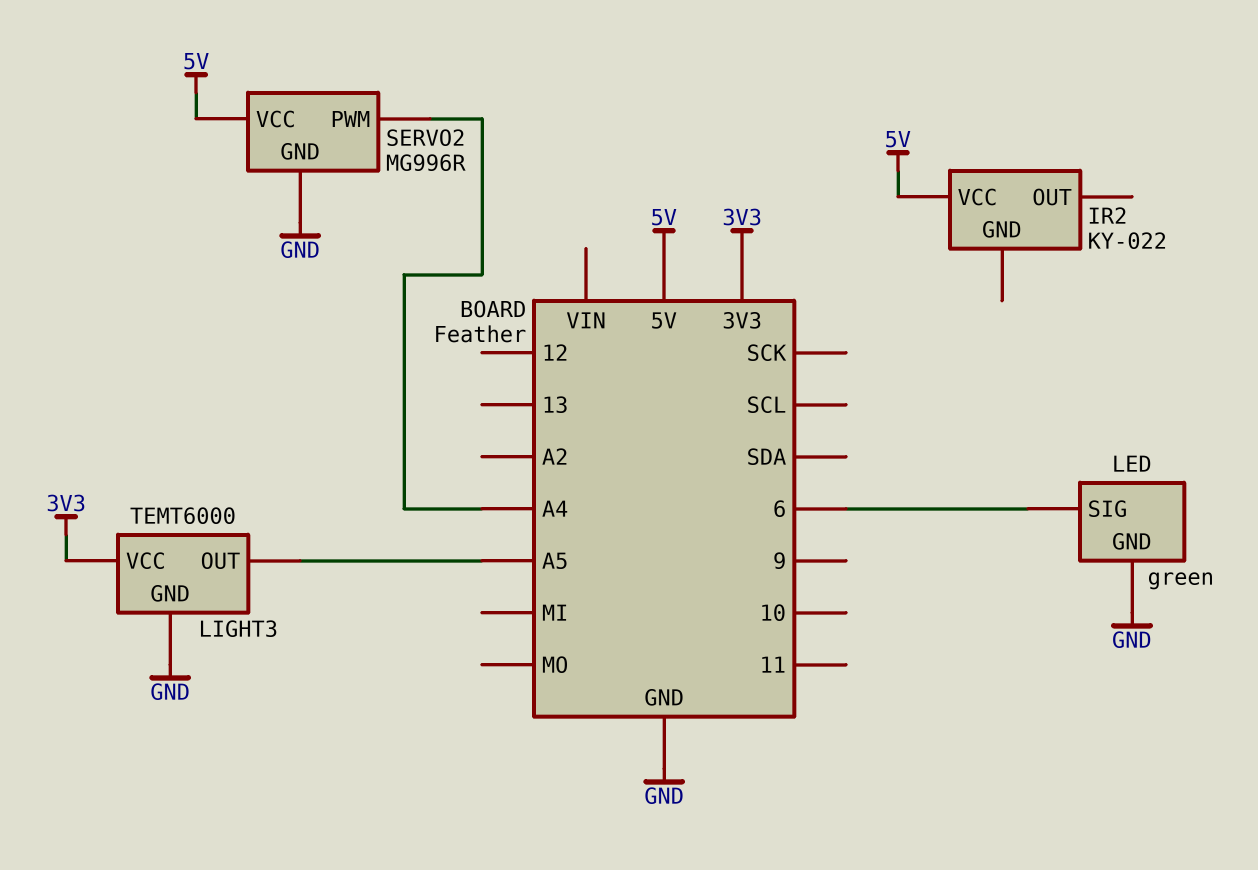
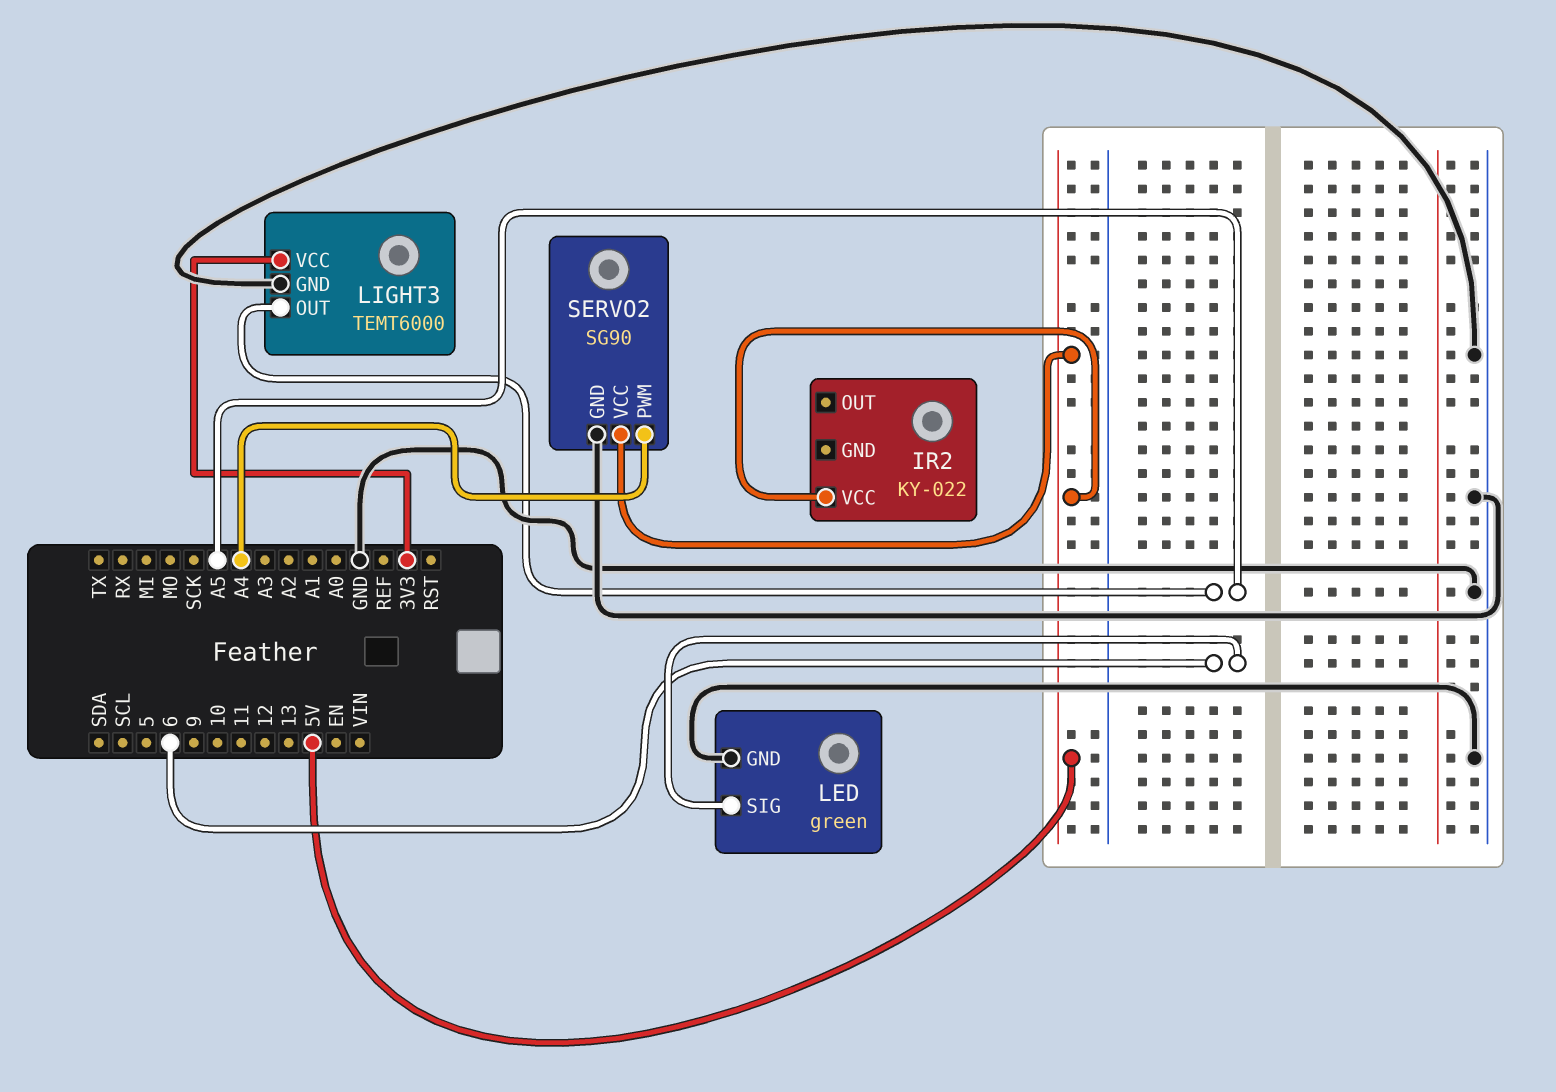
SERVO2: MG996R -> SG90

